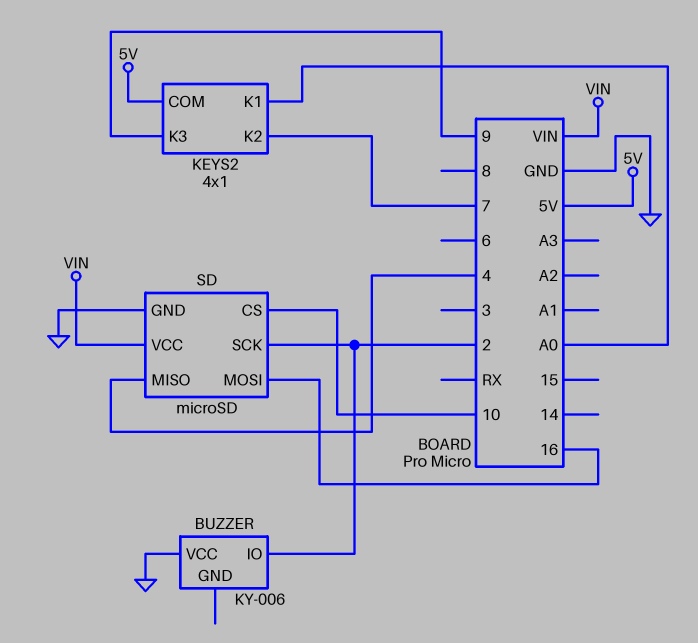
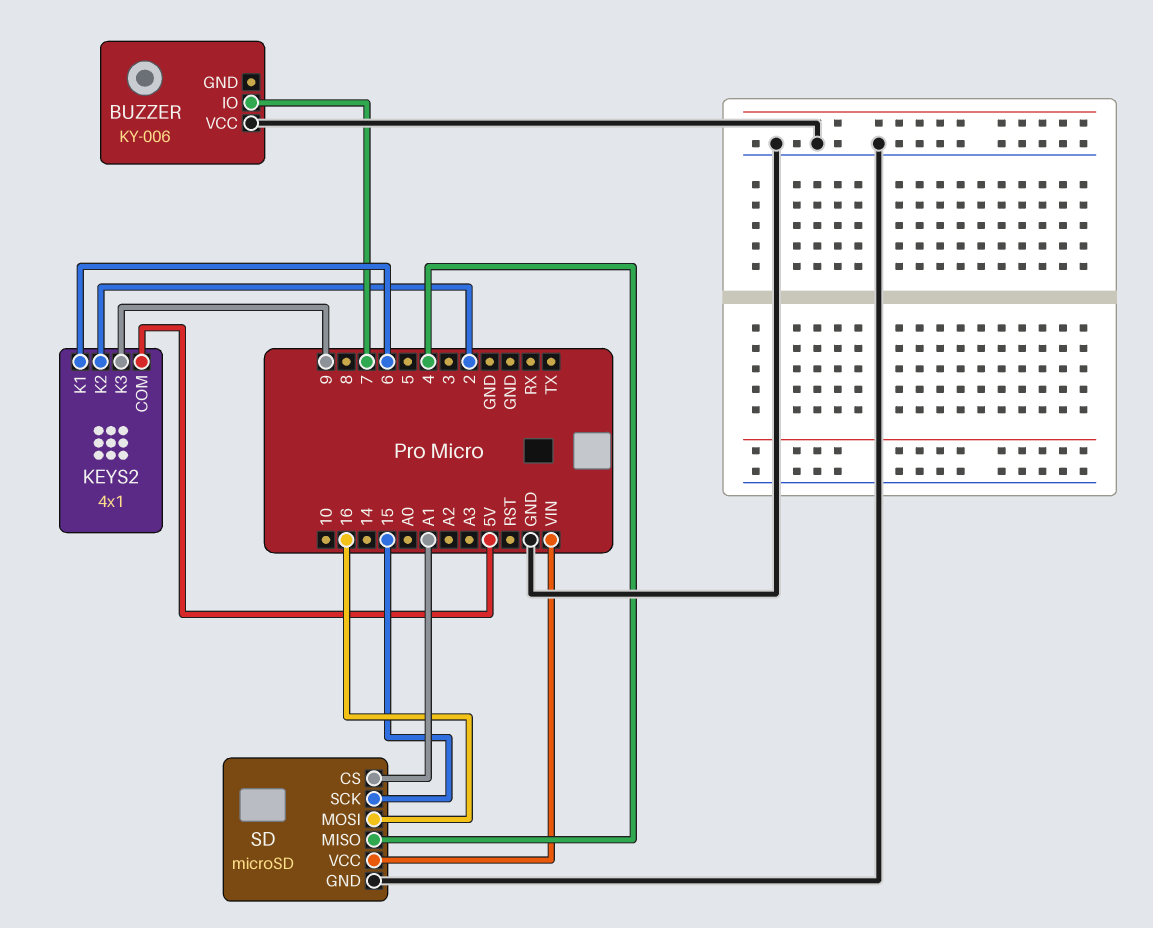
BUZZER pin IO: 2 -> 7
KEYS2 pin K1: A0 -> 6
KEYS2 pin K2: 7 -> 2
SD pin CS: 10 -> A1
SD pin SCK: 2 -> 15

